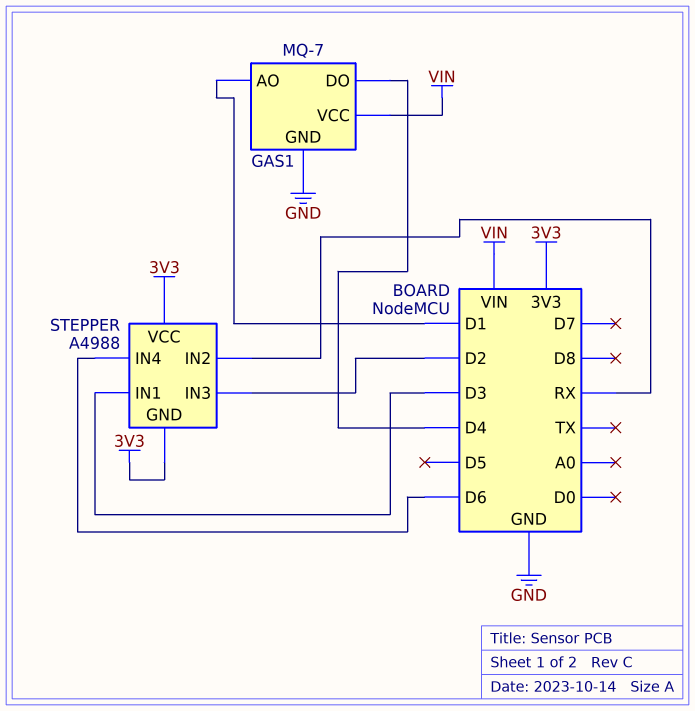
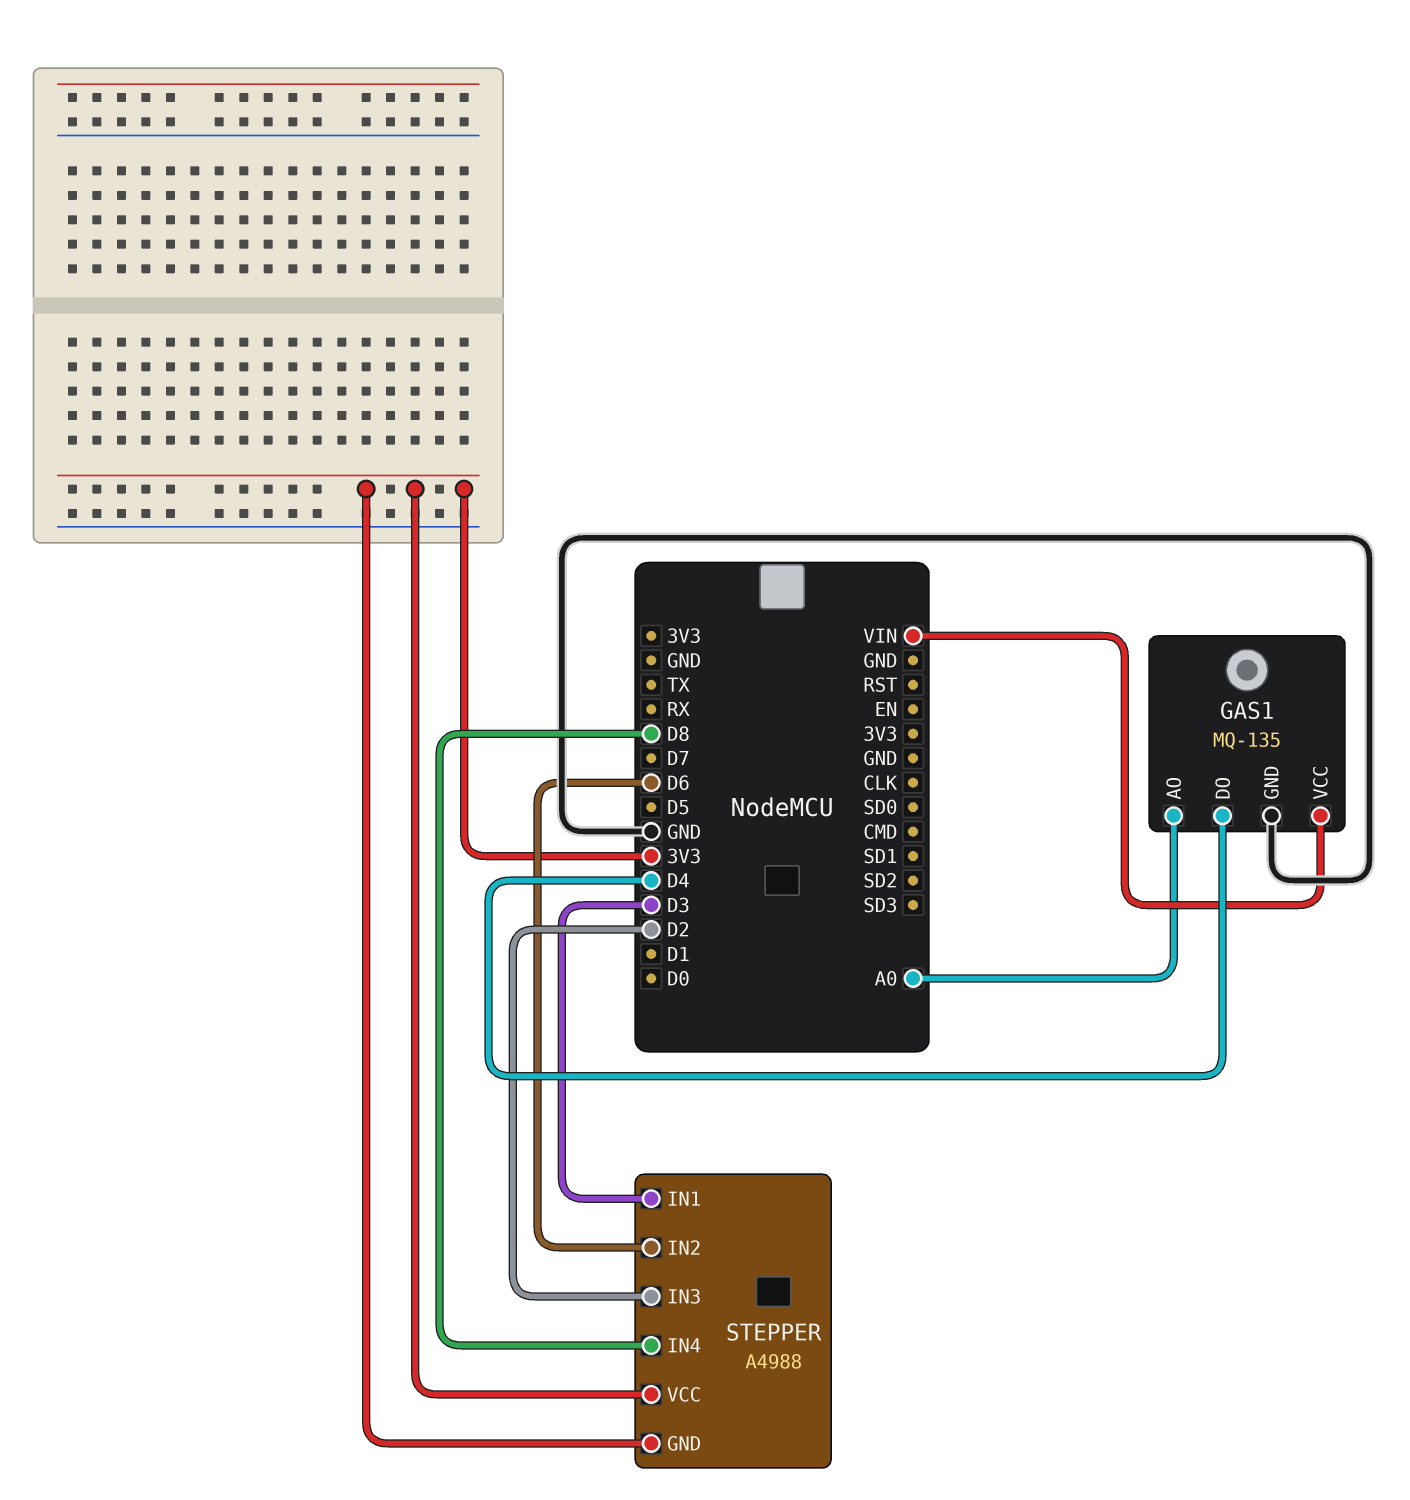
GAS1: MQ-7 -> MQ-135
GAS1 pin AO: D1 -> A0
STEPPER pin IN2: RX -> D6
STEPPER pin IN4: D6 -> D8

